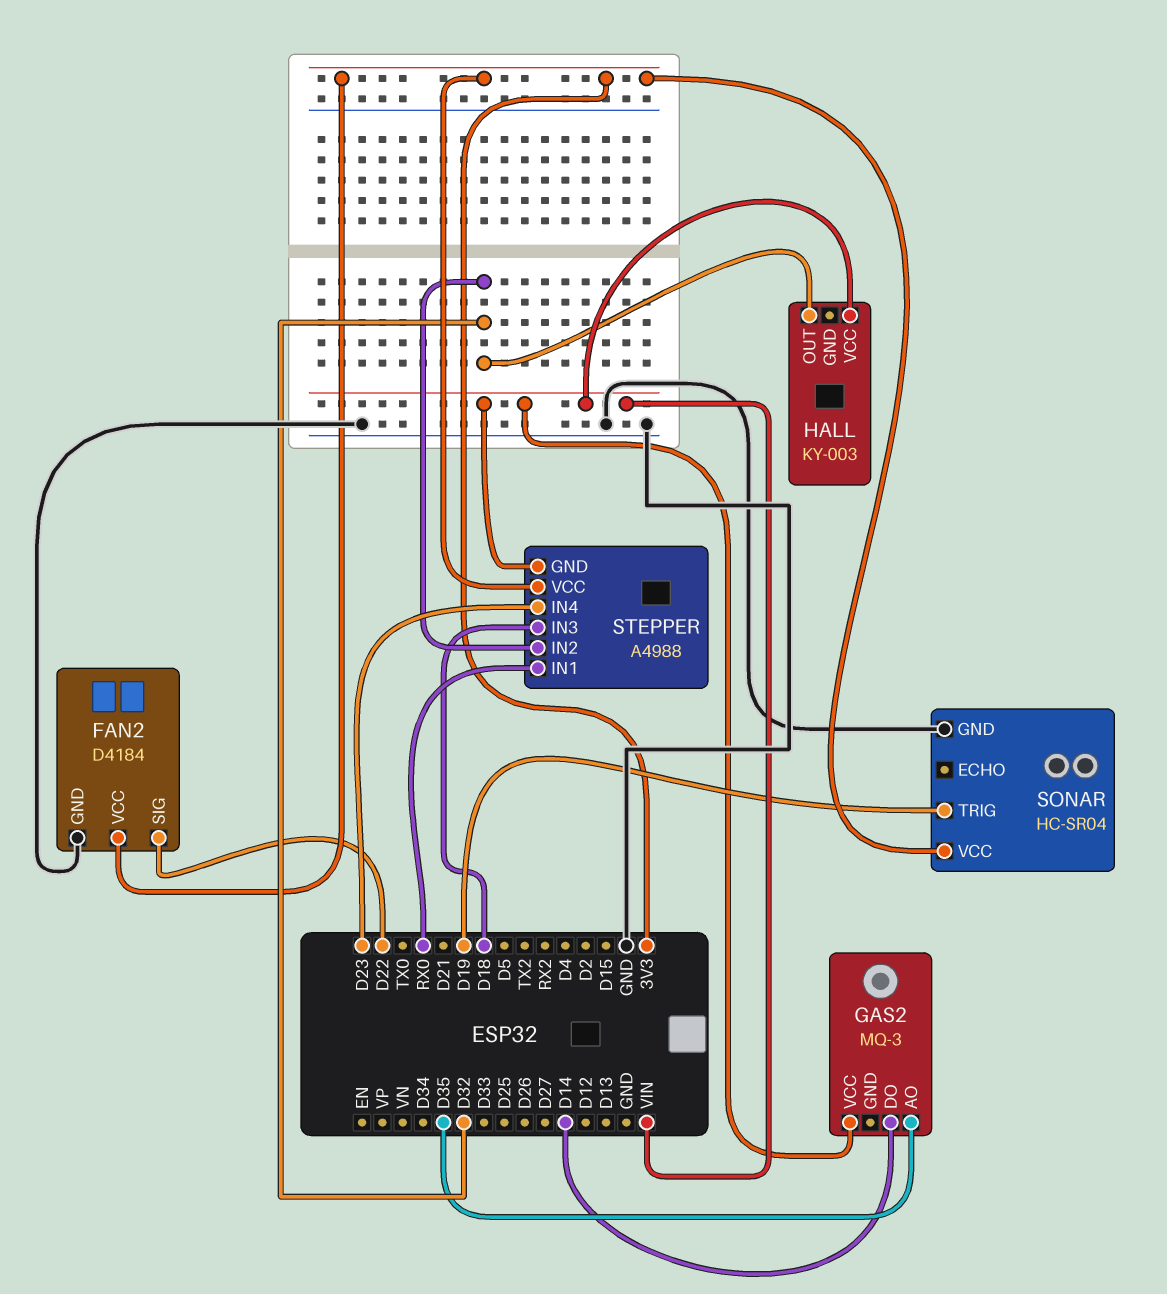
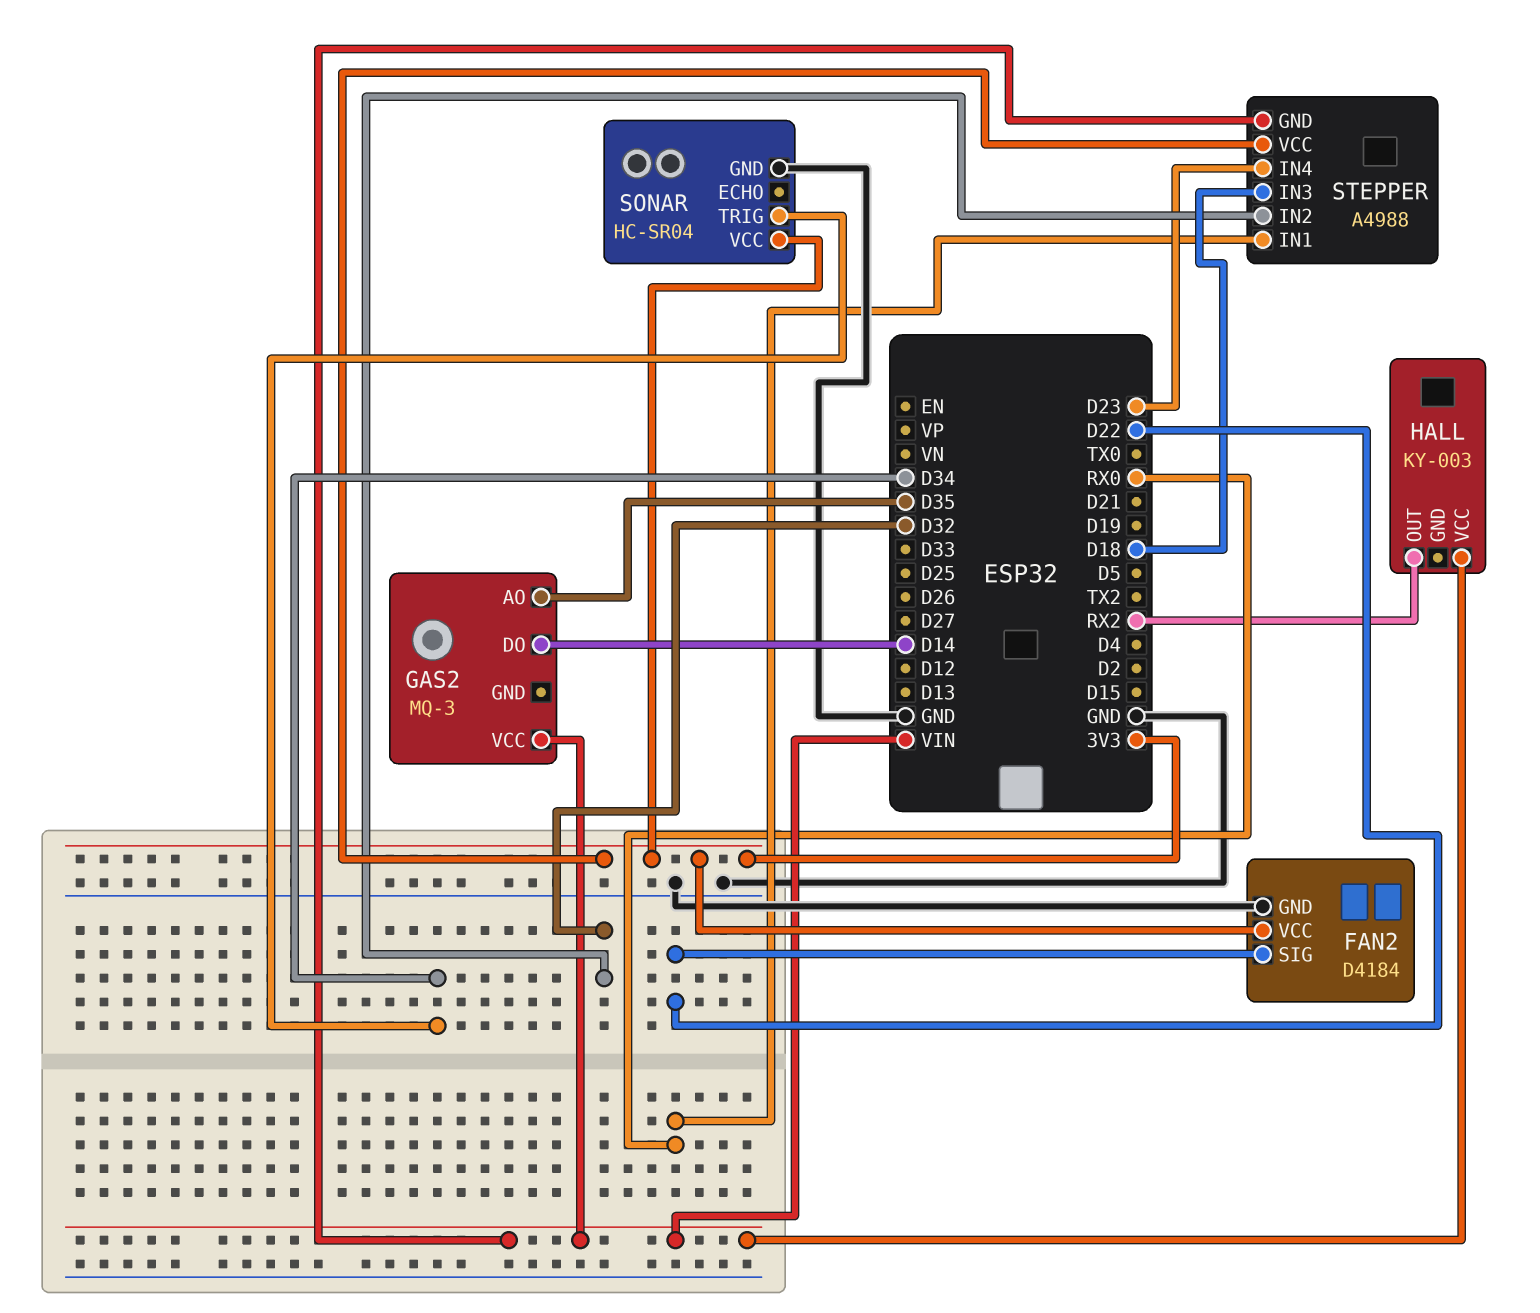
HALL pin OUT: D32 -> RX2
SONAR pin TRIG: D19 -> D34

